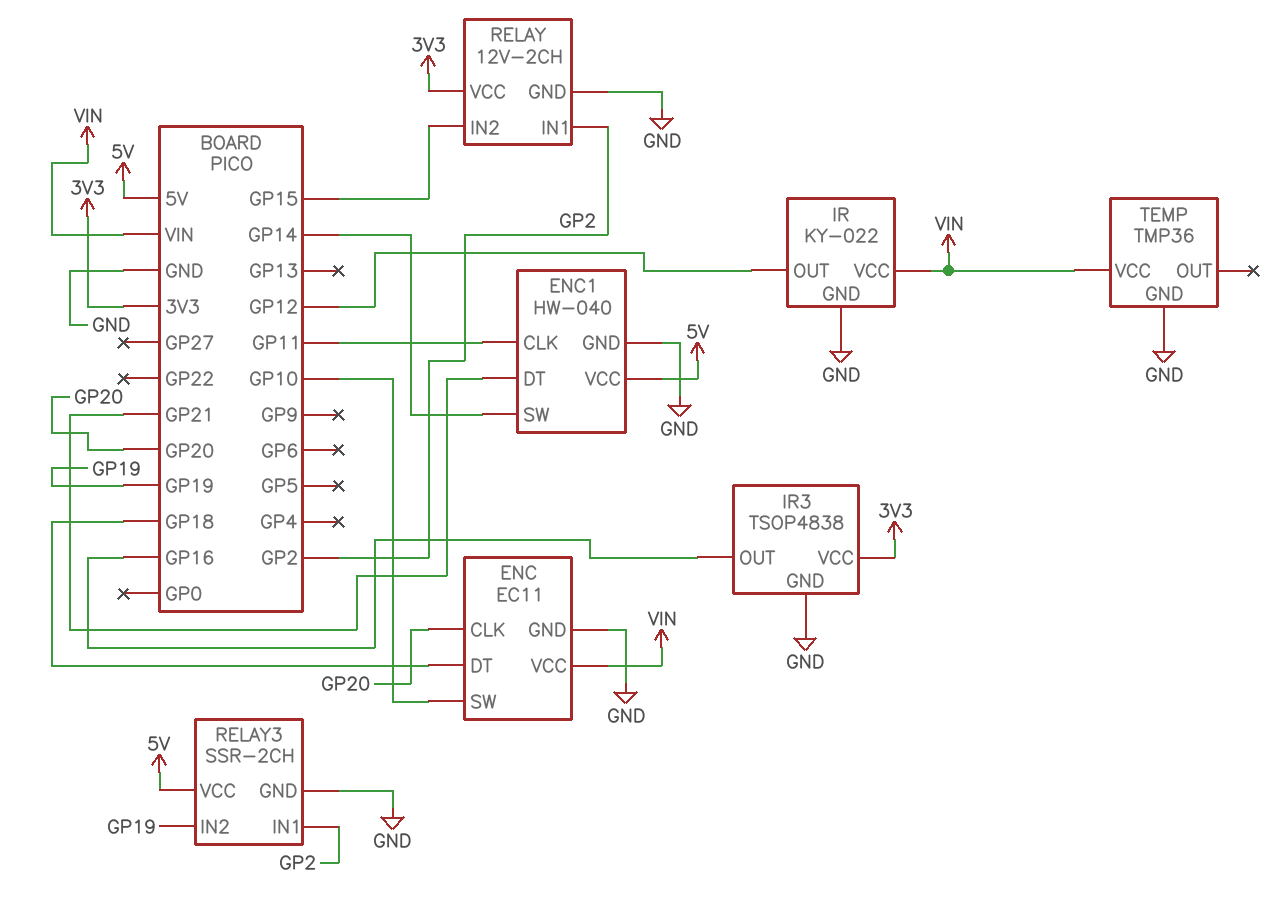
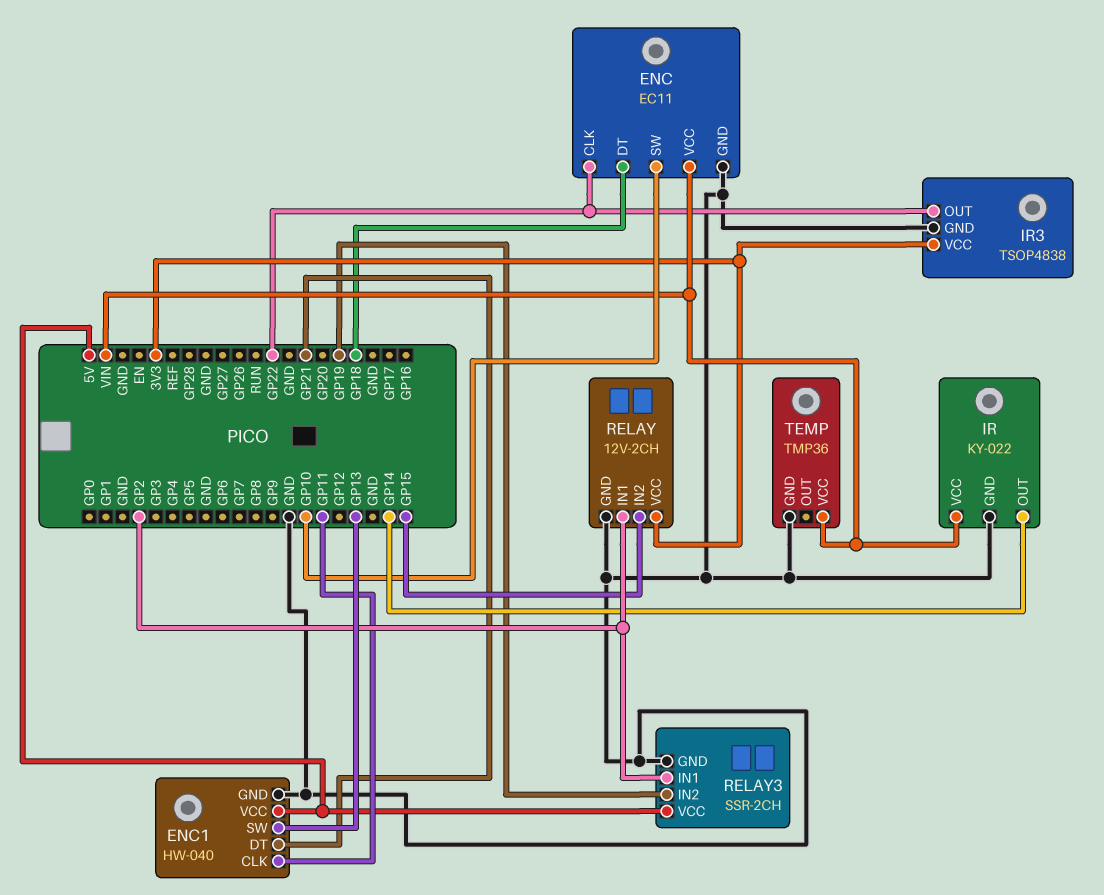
ENC pin CLK: GP20 -> GP22
ENC1 pin SW: GP14 -> GP13
IR pin OUT: GP12 -> GP14
IR3 pin OUT: GP16 -> GP22

